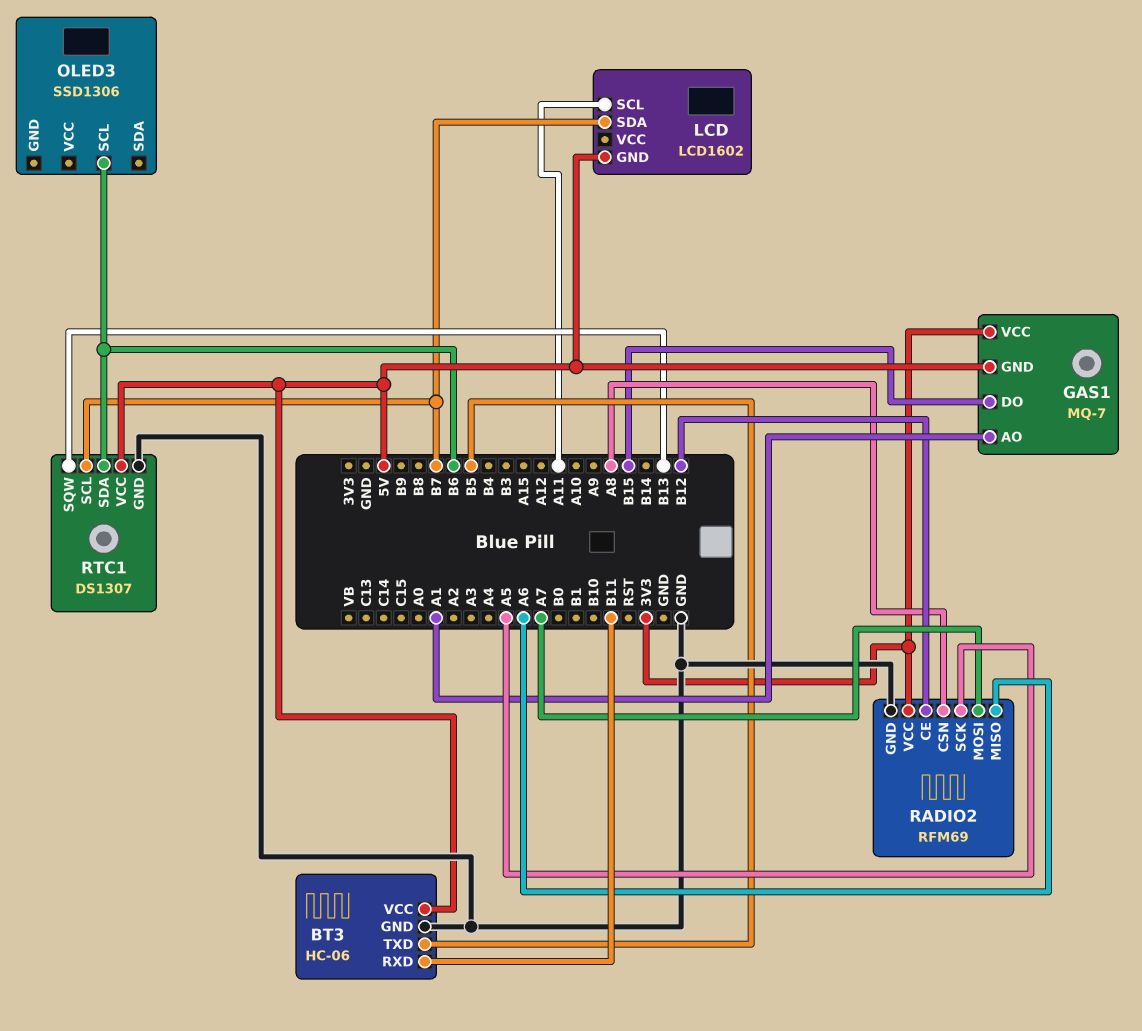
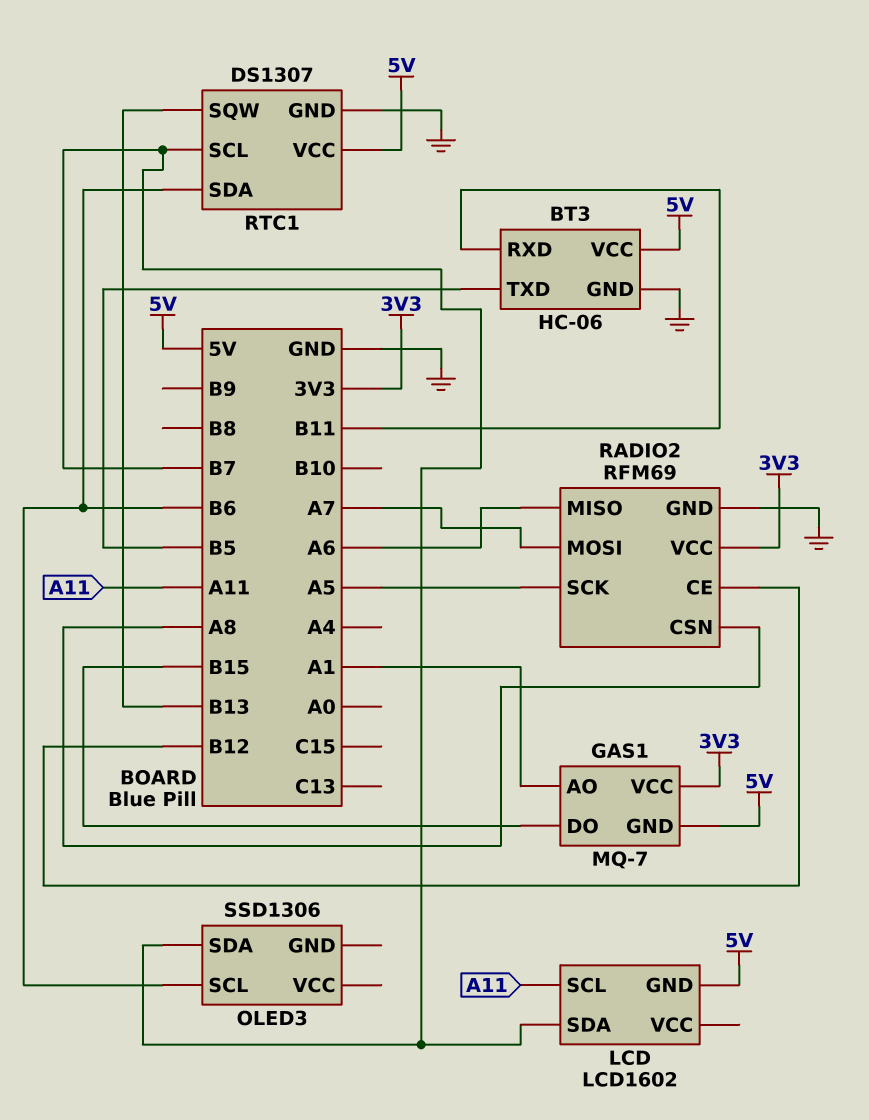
OLED3 pin SDA: none -> B7

